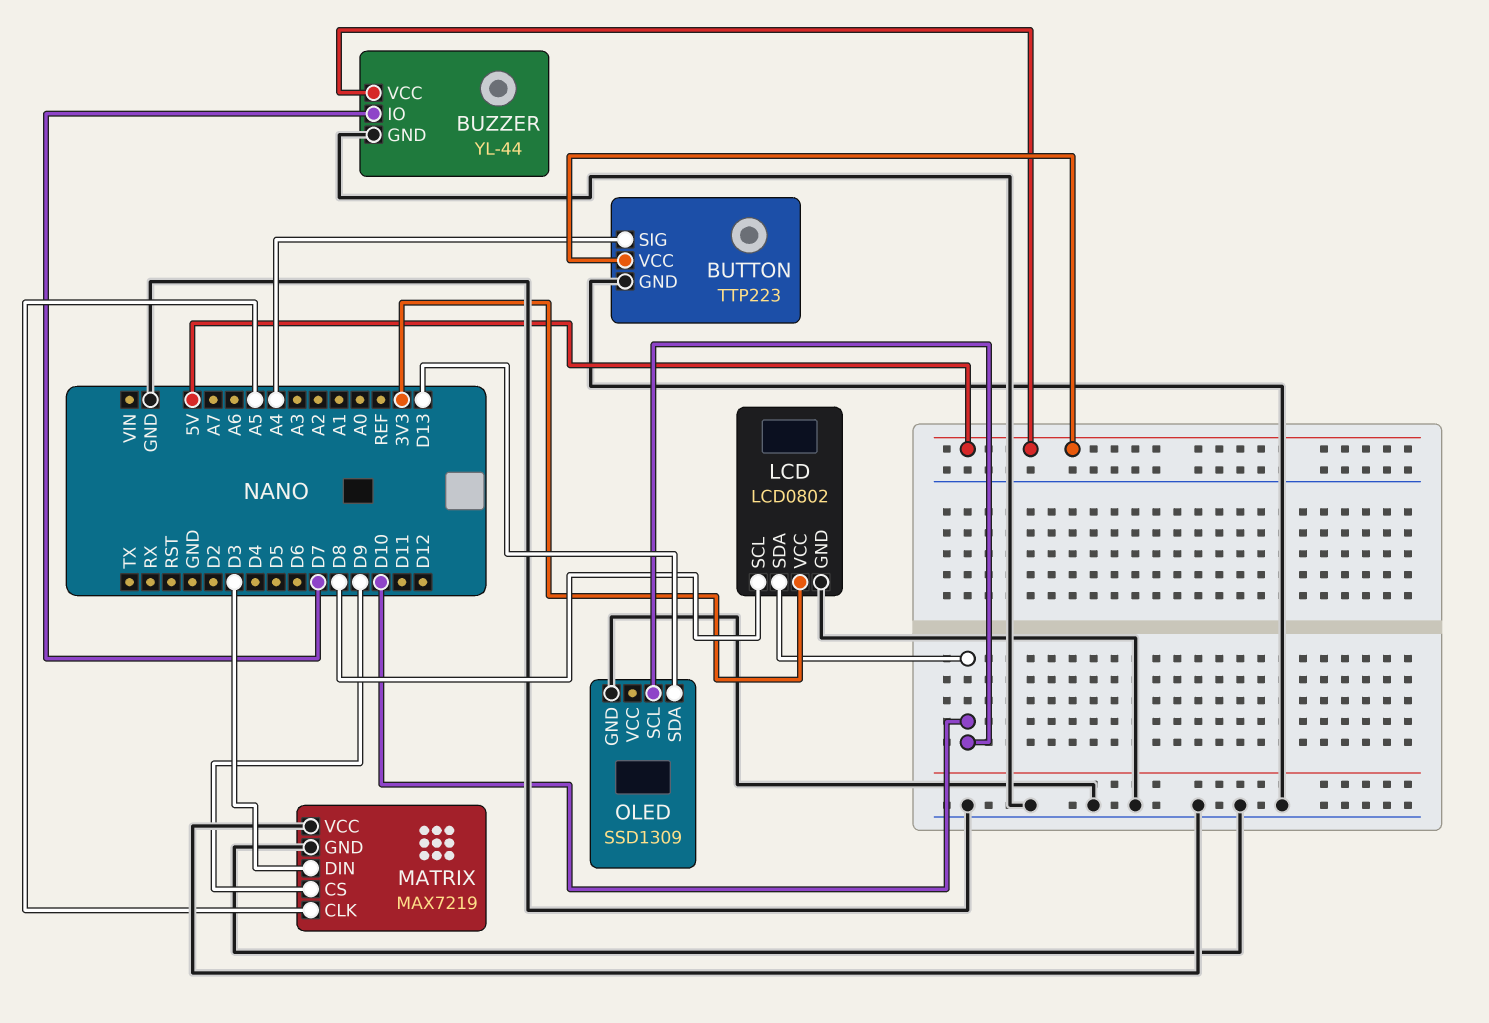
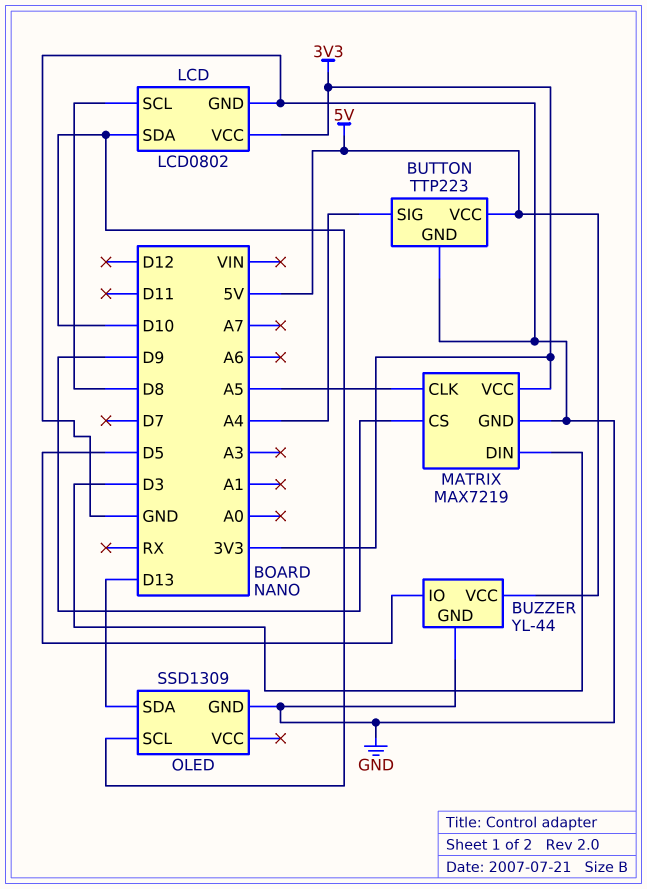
BUZZER pin IO: D7 -> D5
MATRIX pin VCC: GND -> 3V3

